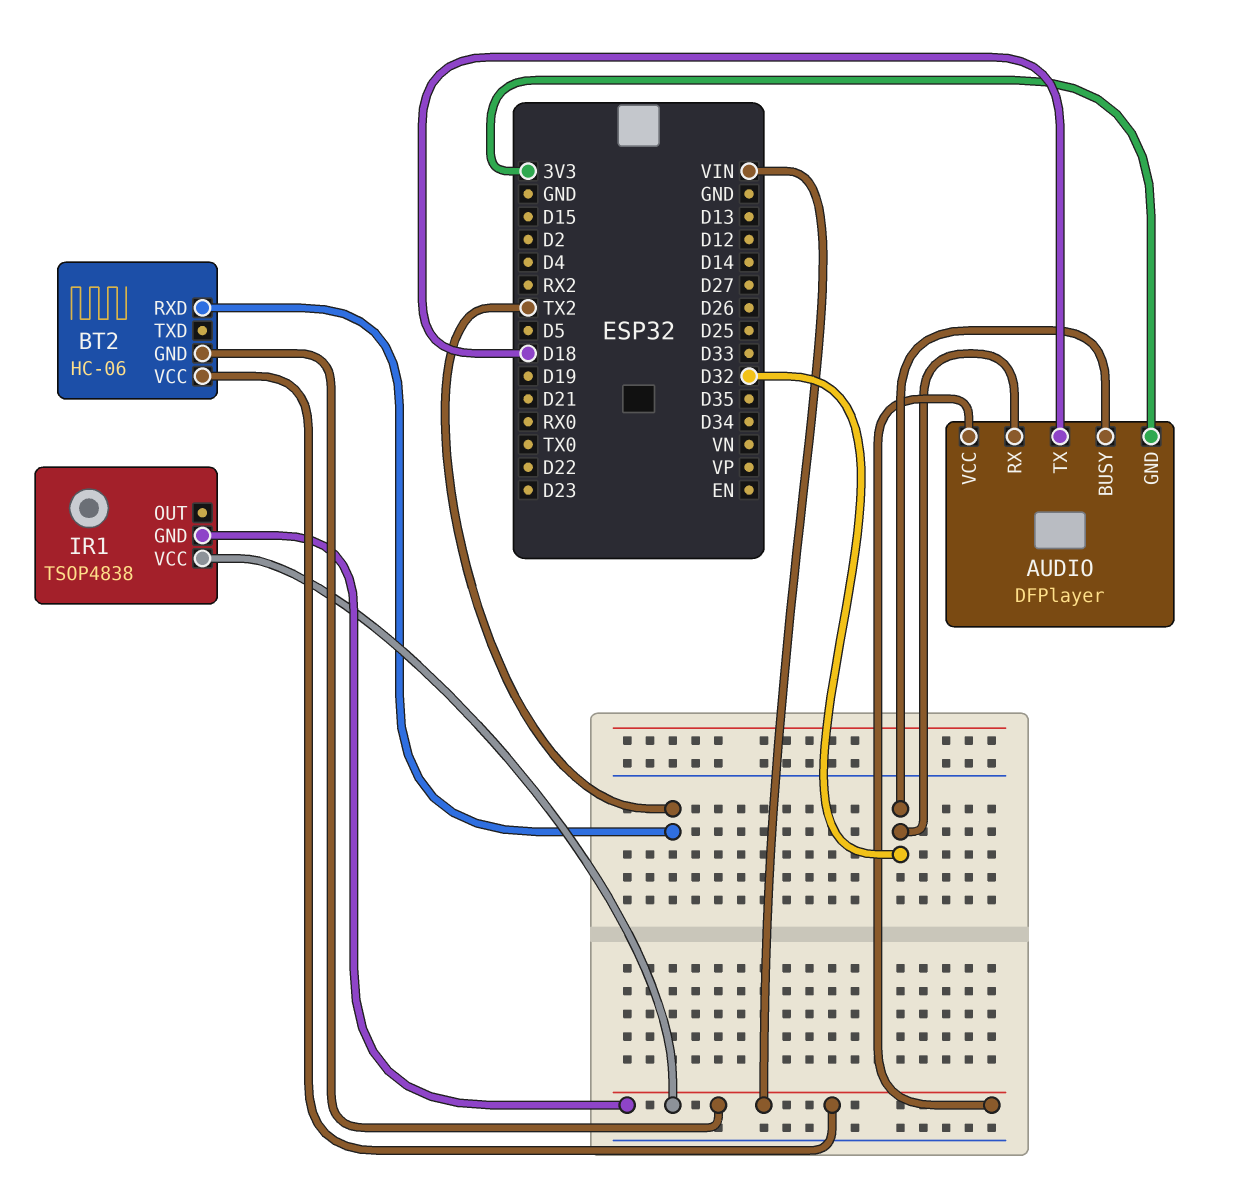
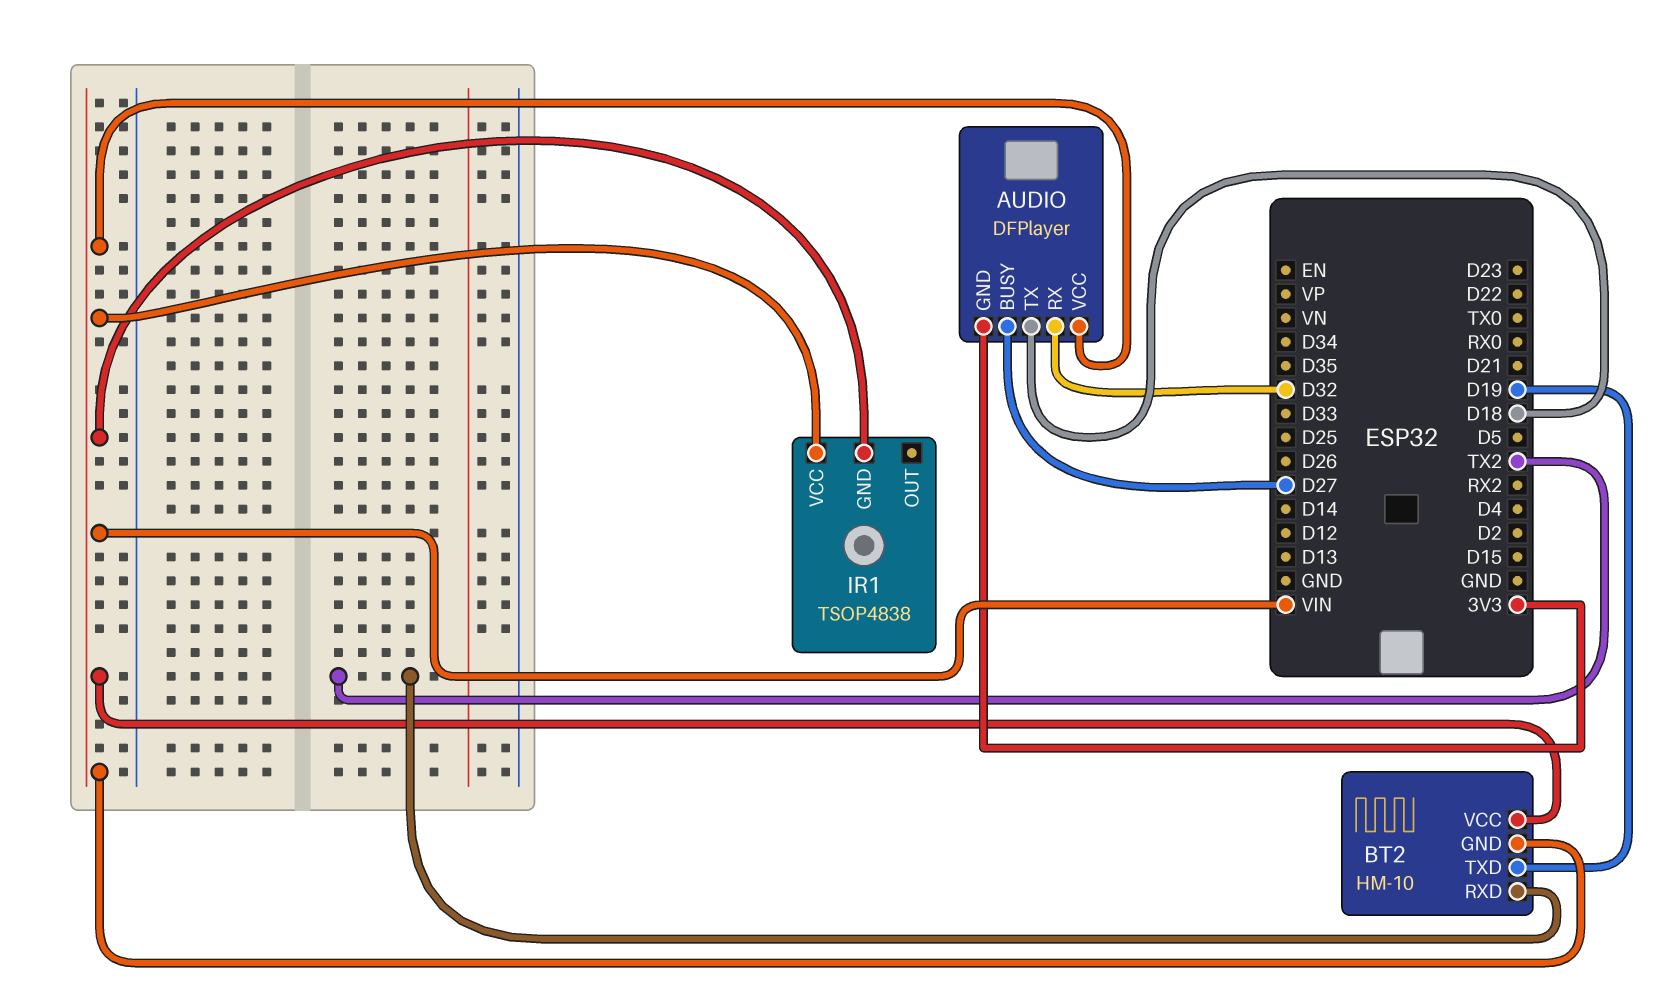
AUDIO pin BUSY: D32 -> D27
BT2: HC-06 -> HM-10
BT2 pin TXD: none -> D19

